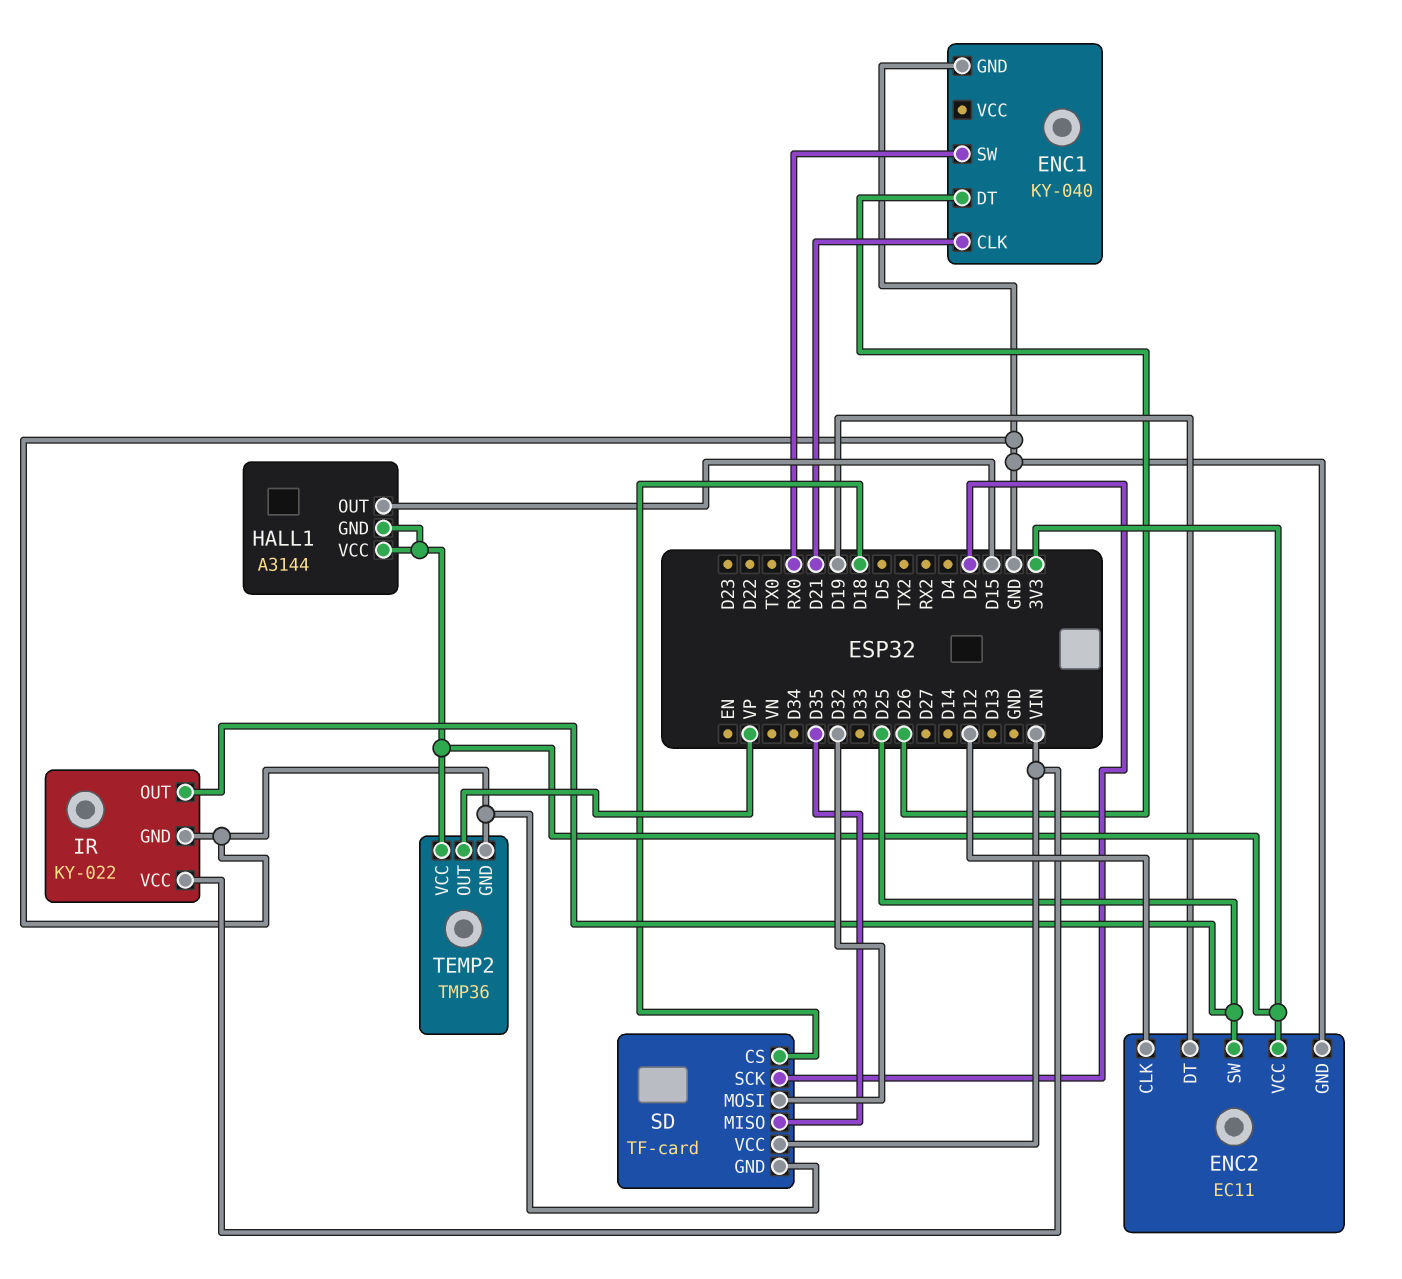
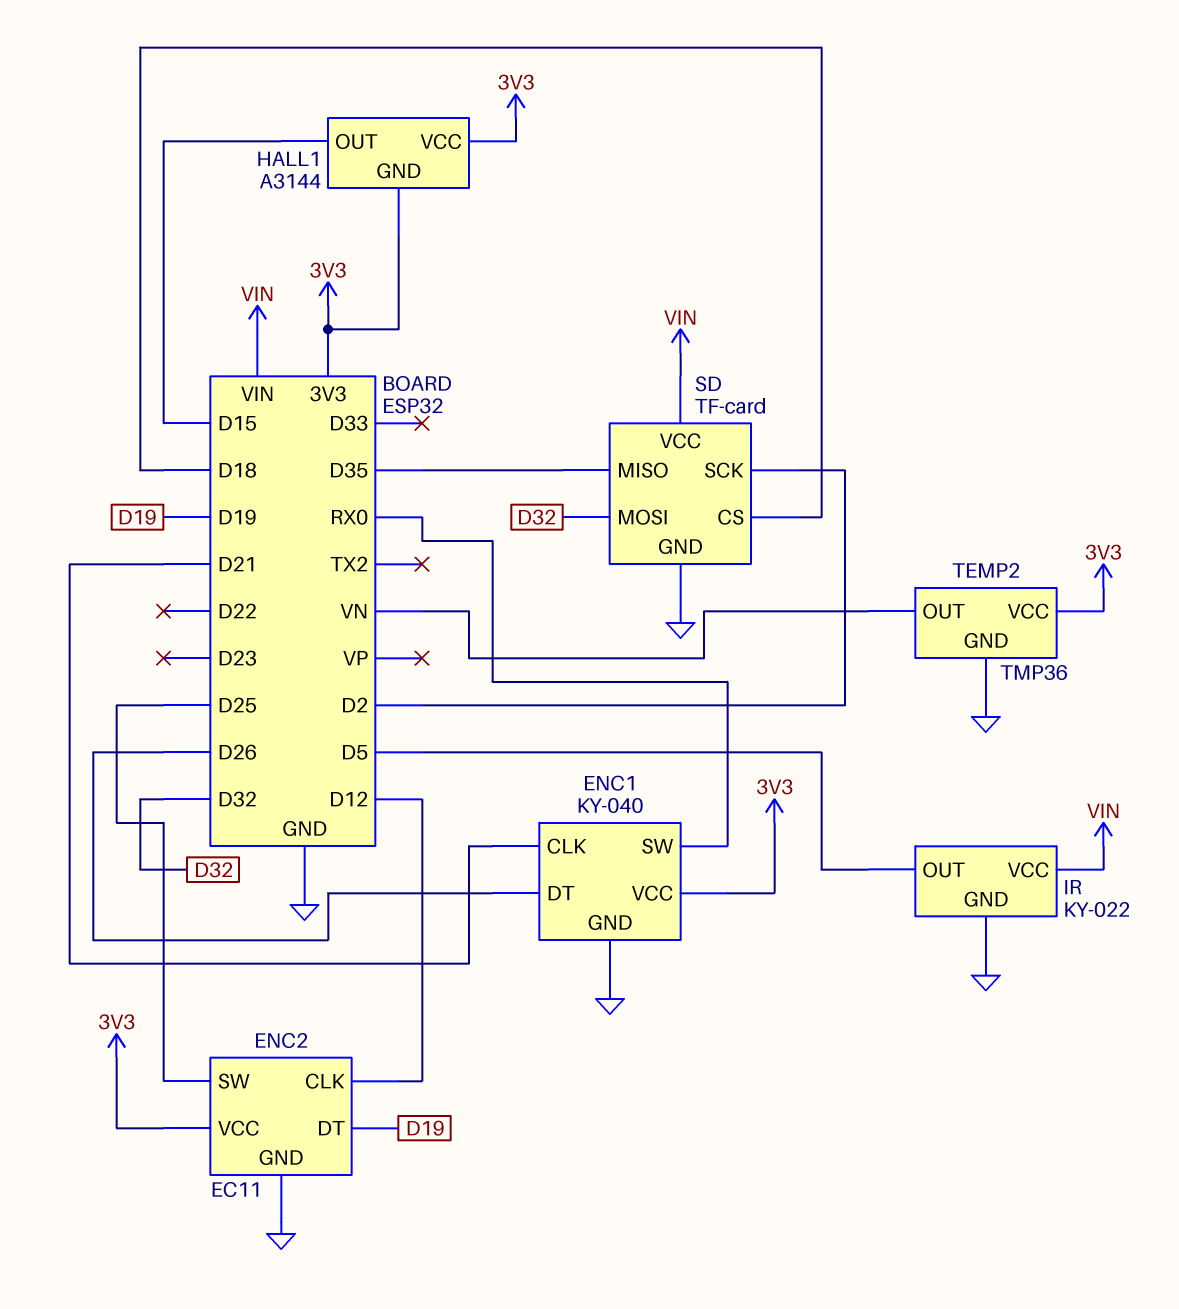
ENC1 pin VCC: none -> 3V3
IR pin OUT: D25 -> D5
TEMP2 pin OUT: VP -> VN

